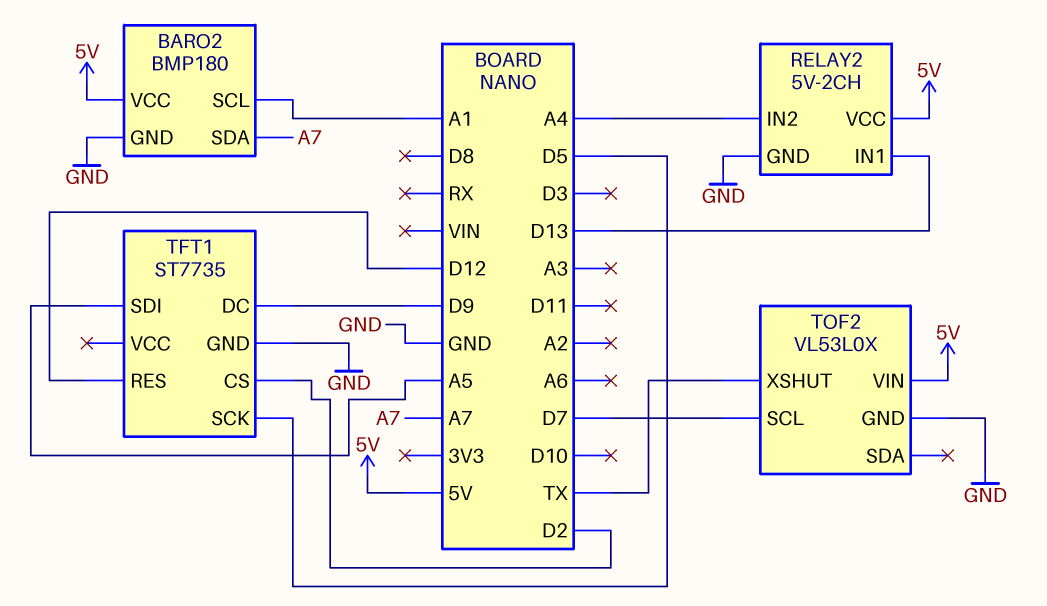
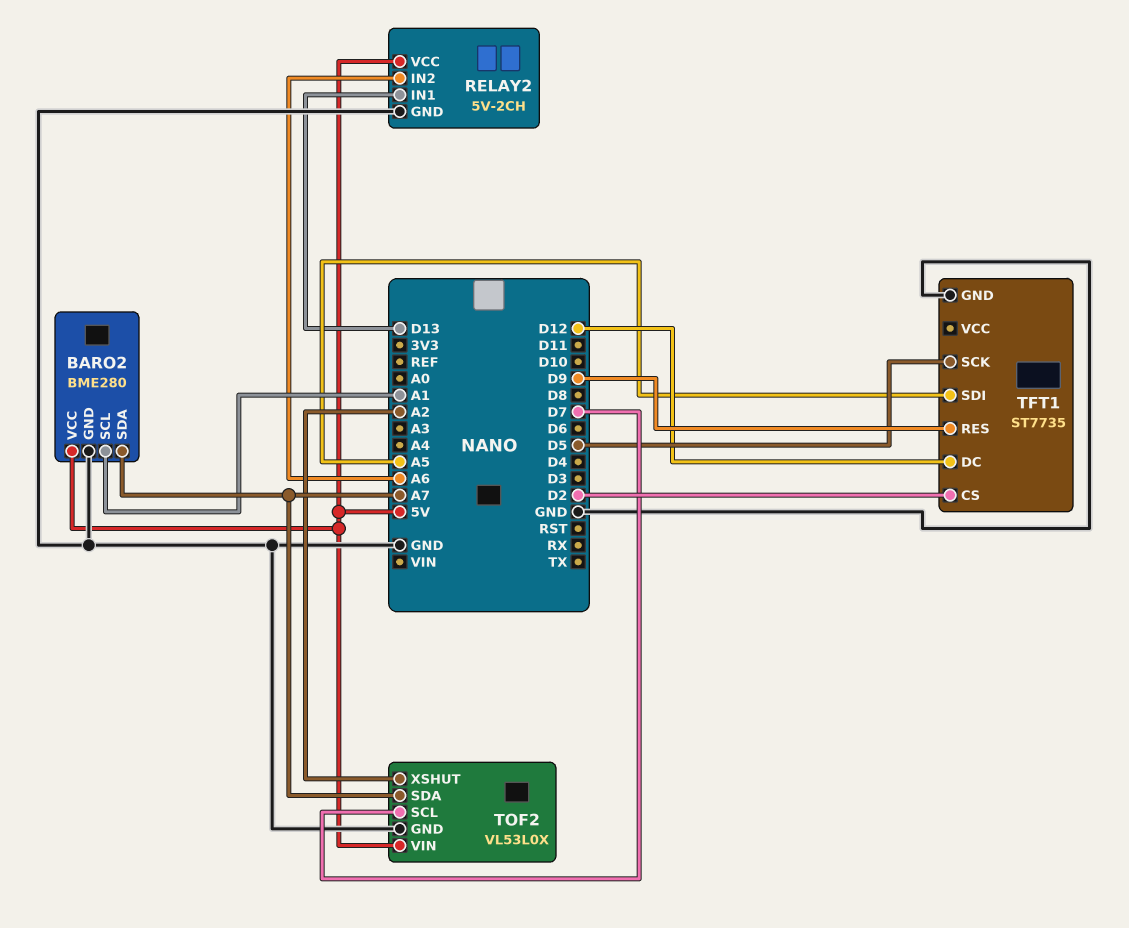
BARO2: BMP180 -> BME280
RELAY2 pin IN2: A4 -> A6
TFT1 pin DC: D9 -> D12
TFT1 pin RES: D12 -> D9
TOF2 pin SDA: none -> A7
TOF2 pin XSHUT: TX -> A2

